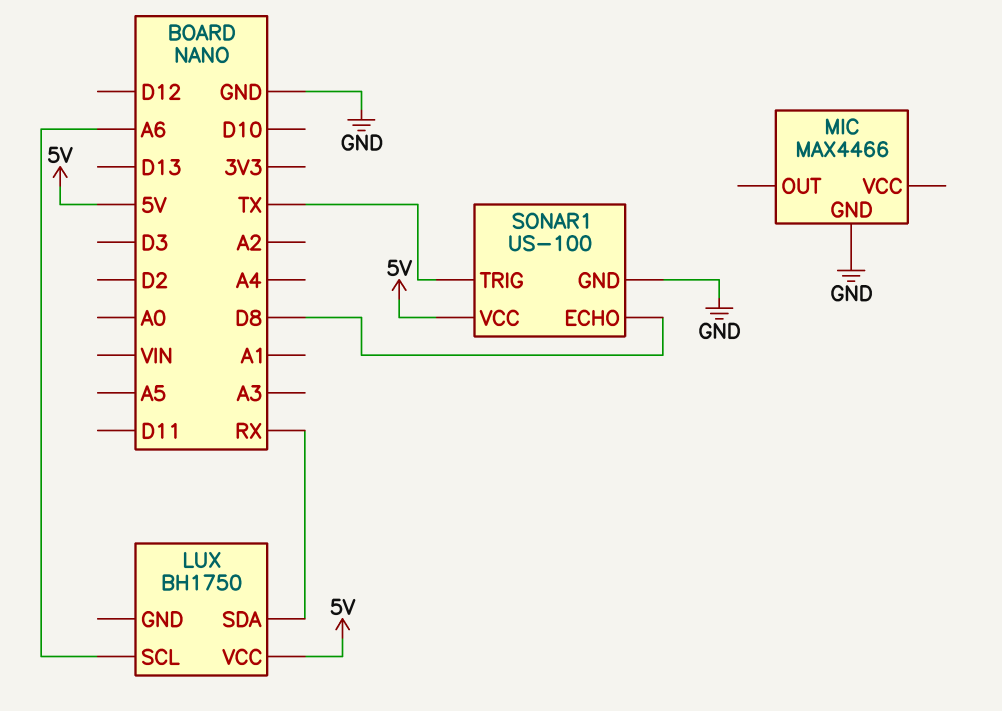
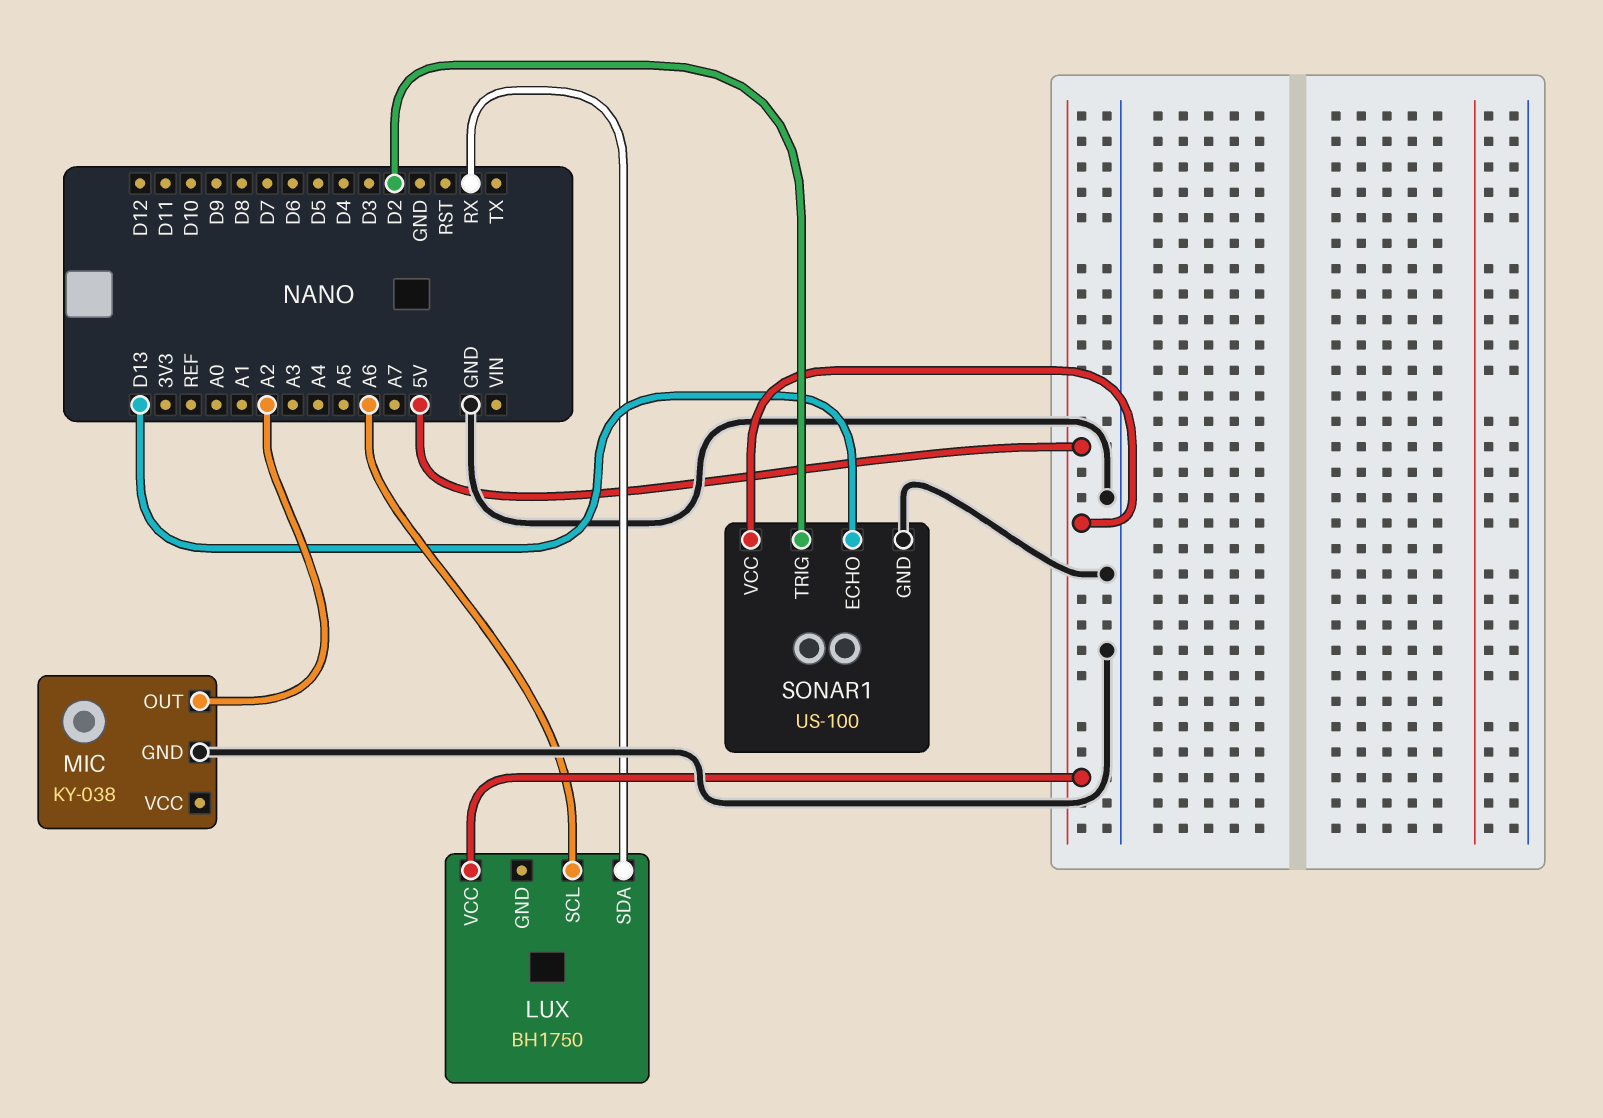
MIC: MAX4466 -> KY-038
MIC pin OUT: none -> A2
SONAR1 pin ECHO: D8 -> D13
SONAR1 pin TRIG: TX -> D2

